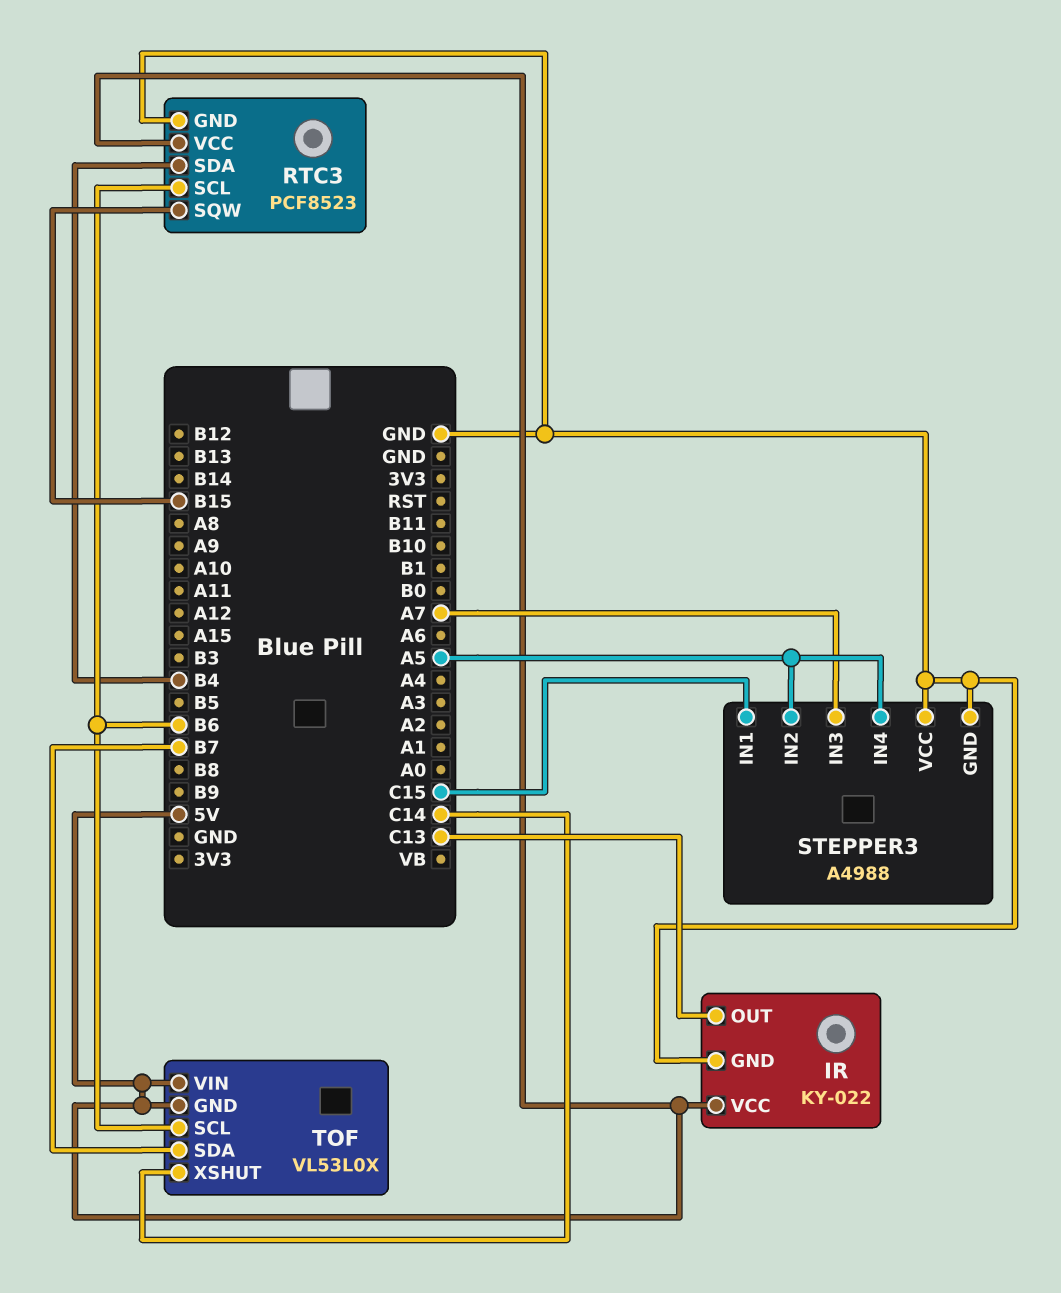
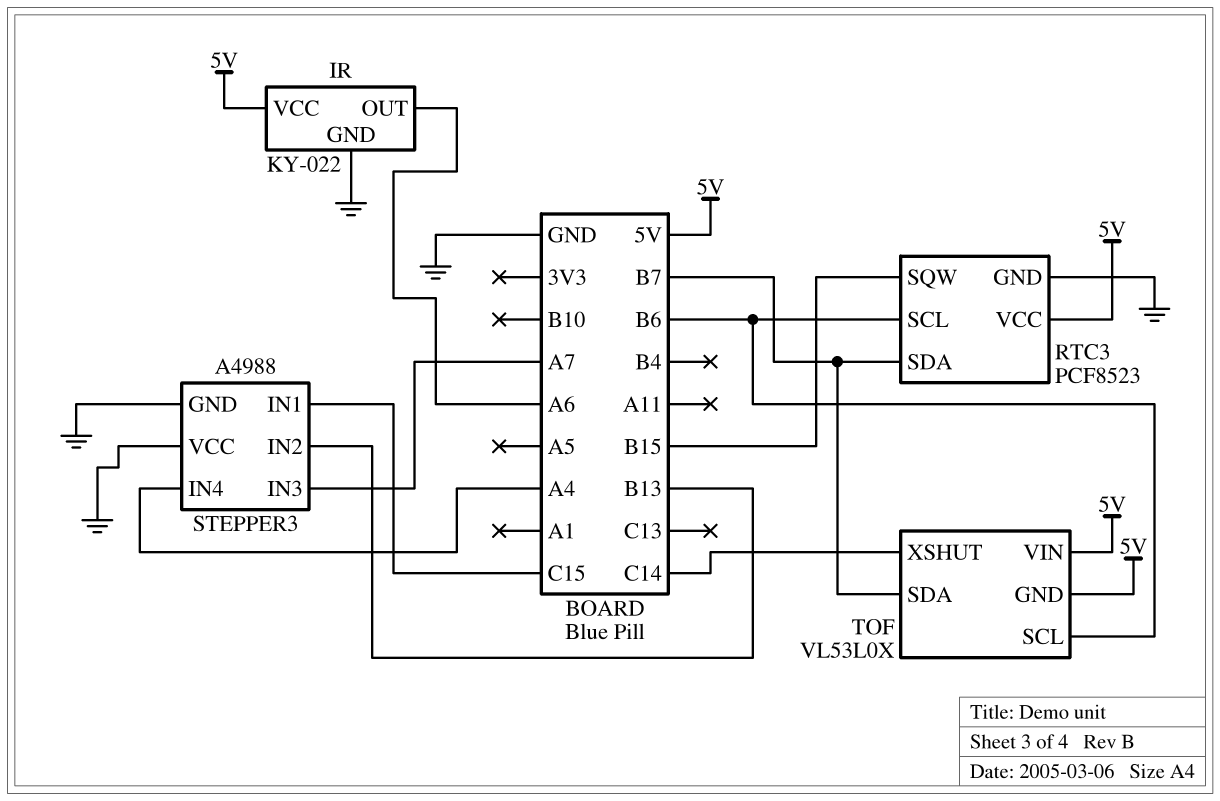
IR pin OUT: C13 -> A6
RTC3 pin SDA: B4 -> B7
STEPPER3 pin IN2: A5 -> B13
STEPPER3 pin IN4: A5 -> A4

